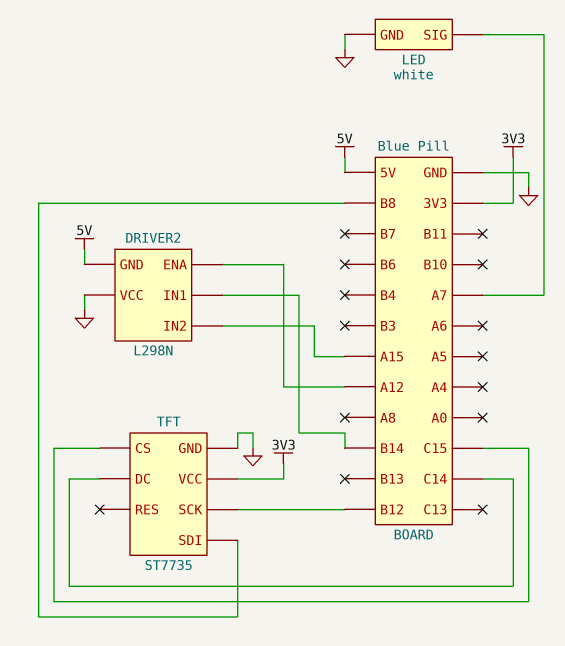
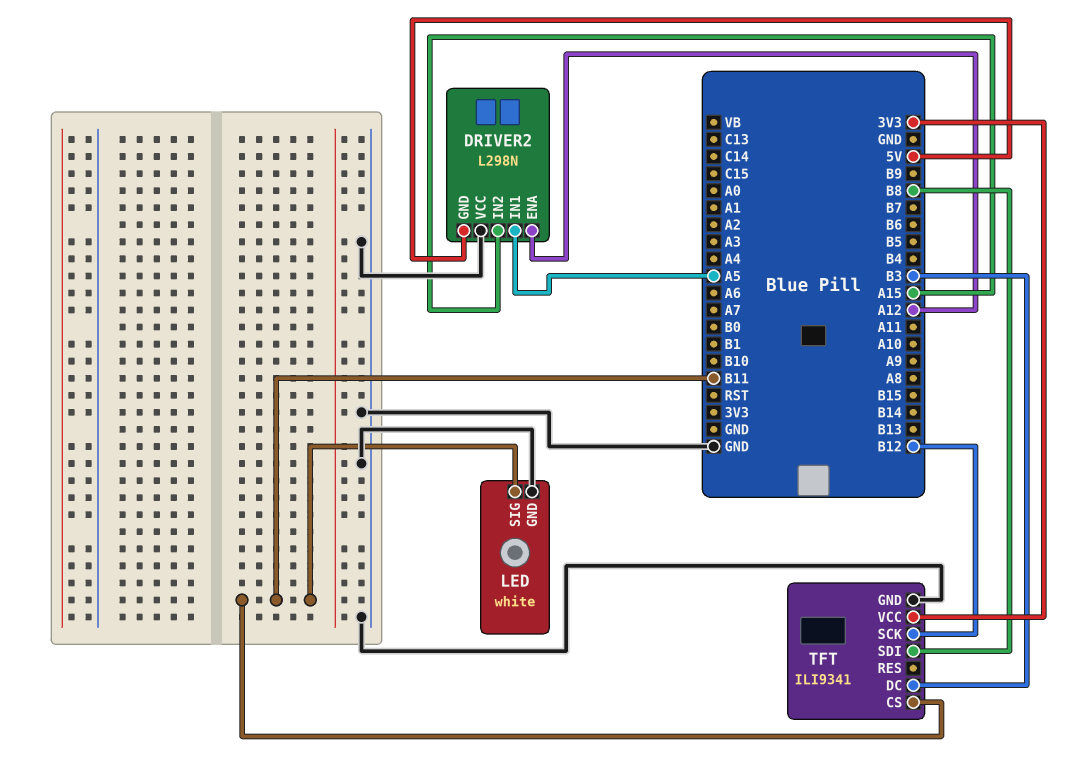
DRIVER2 pin IN1: B14 -> A5
LED pin SIG: A7 -> B11
TFT: ST7735 -> ILI9341
TFT pin CS: C15 -> B11
TFT pin DC: C14 -> B3

